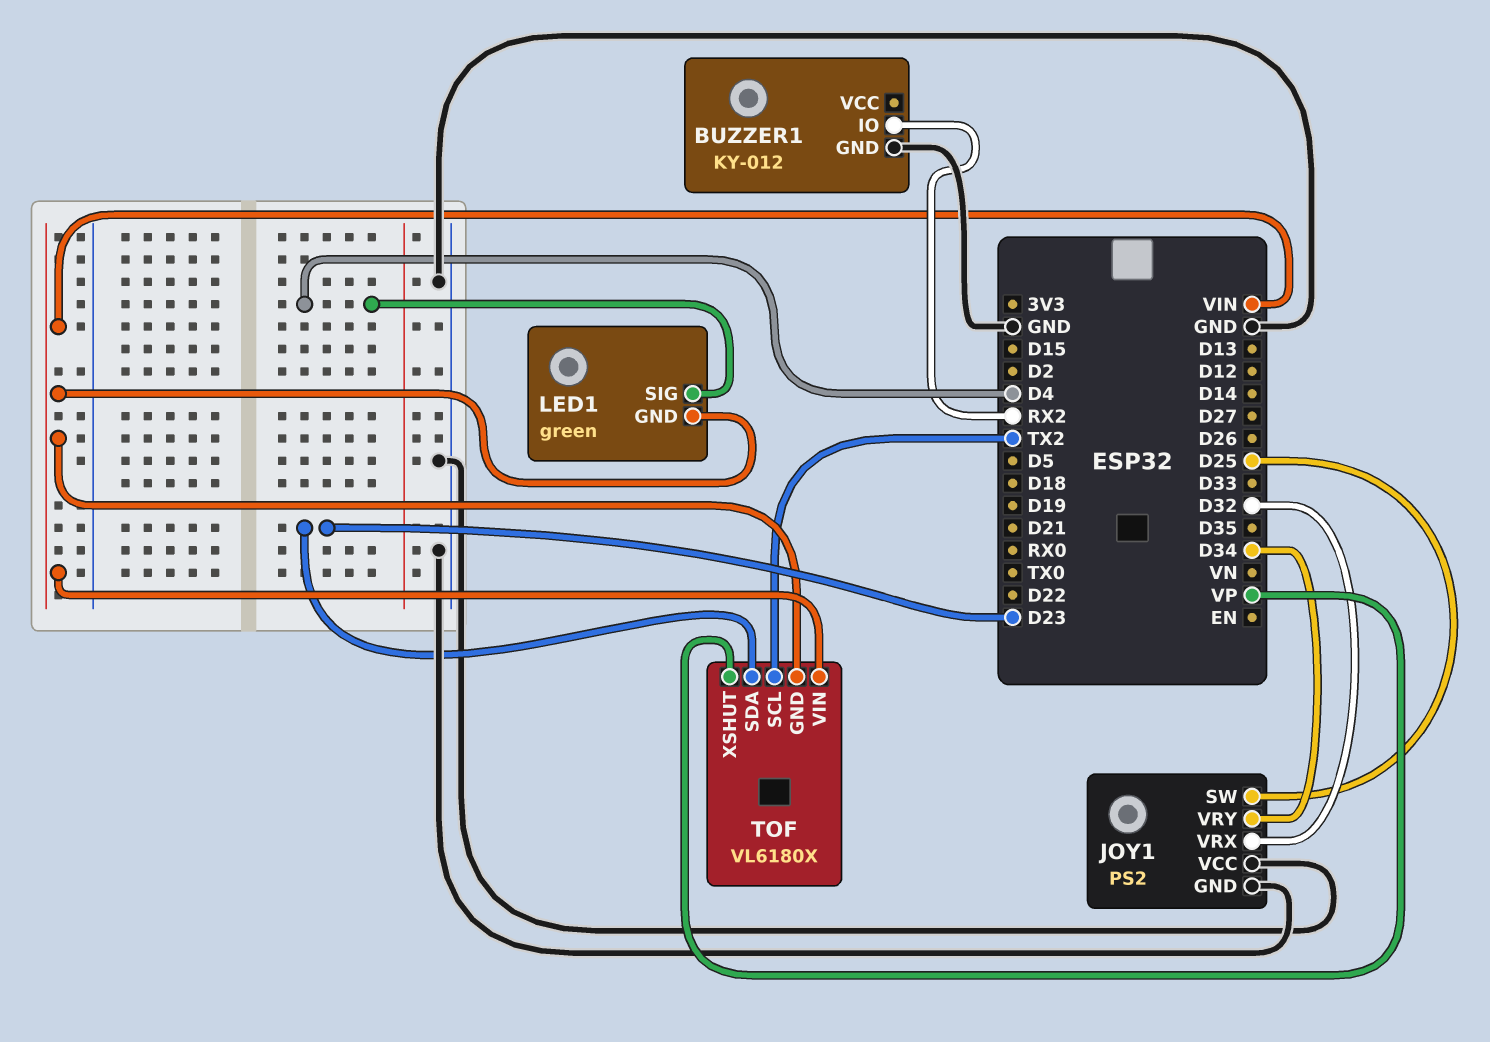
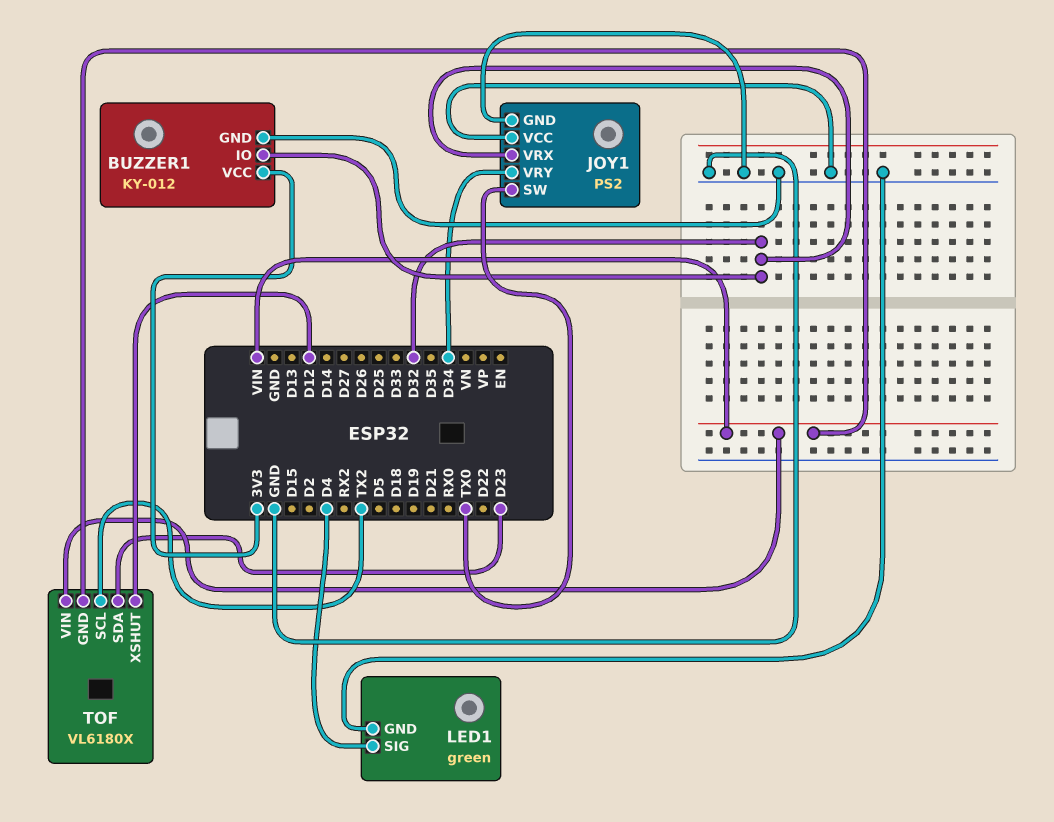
BUZZER1 pin IO: RX2 -> D32
BUZZER1 pin VCC: none -> 3V3
JOY1 pin SW: D25 -> TX0
LED1 pin GND: VIN -> GND
TOF pin XSHUT: VP -> D12

